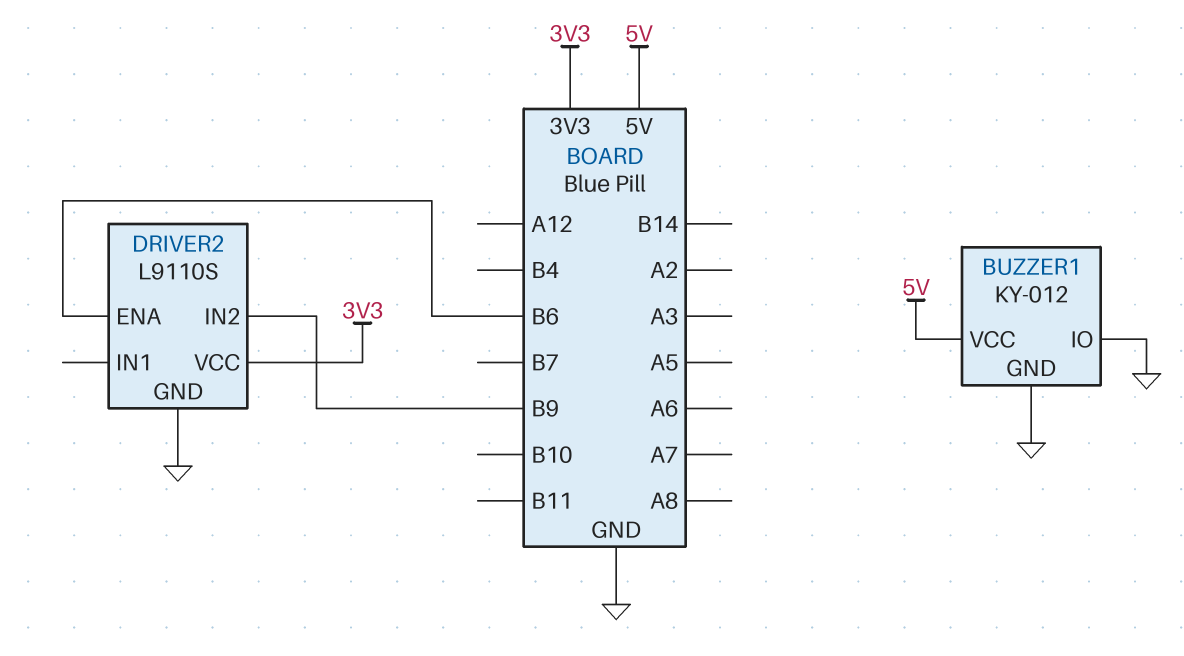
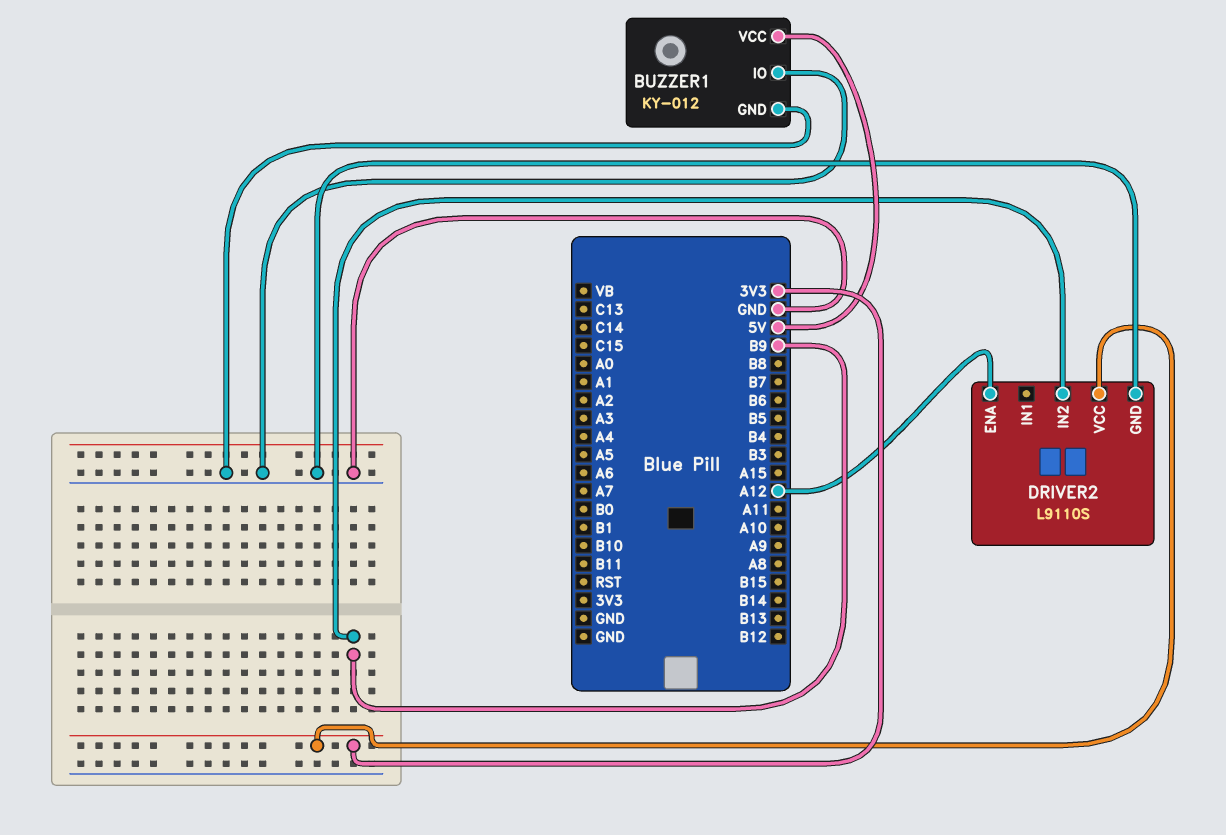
DRIVER2 pin ENA: B6 -> A12

